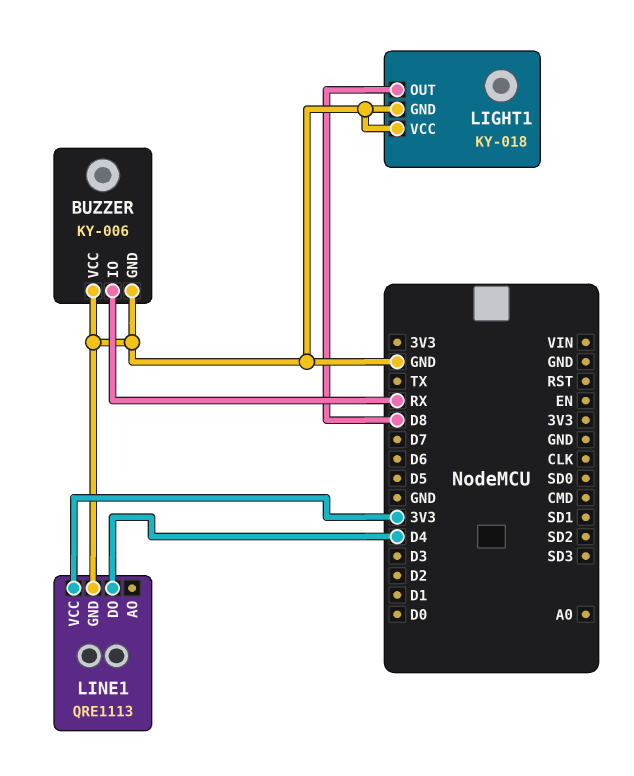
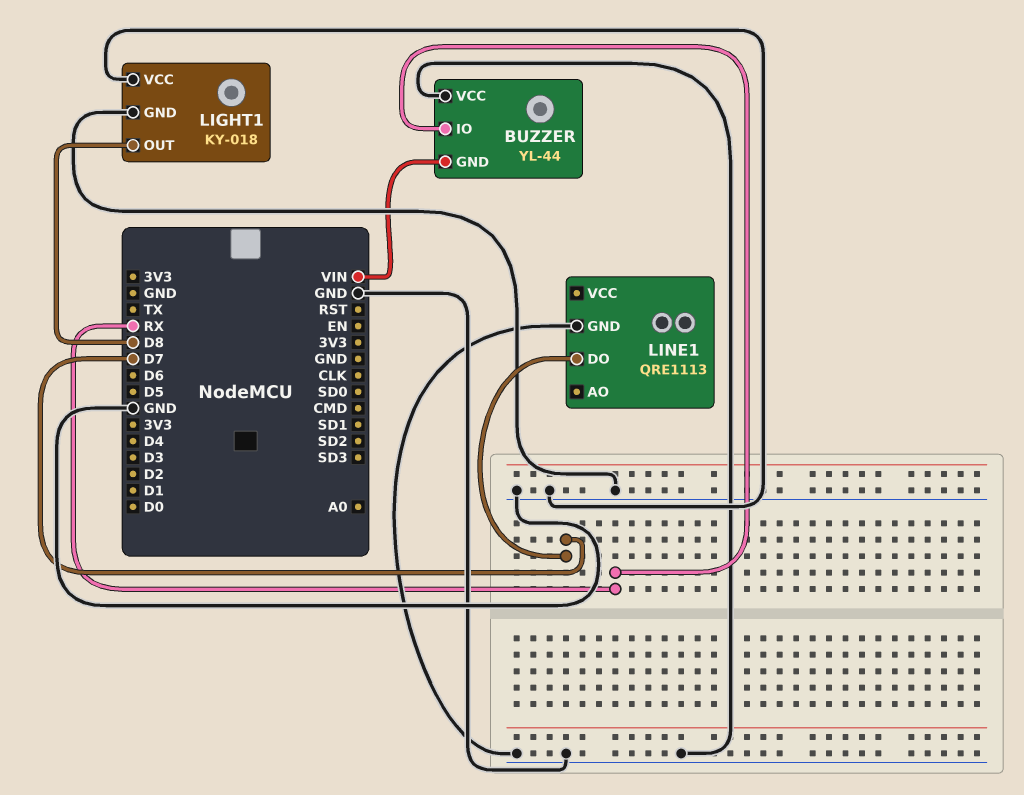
BUZZER: KY-006 -> YL-44
BUZZER pin GND: GND -> VIN
LINE1 pin DO: D4 -> D7
LINE1 pin VCC: 3V3 -> none

